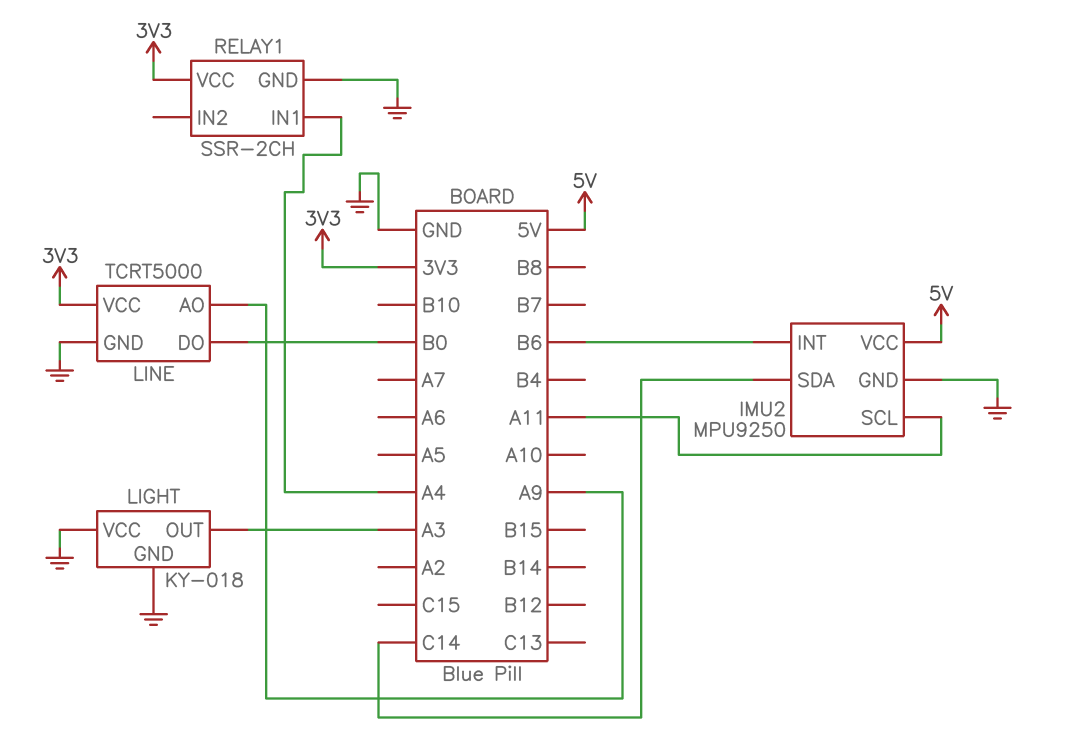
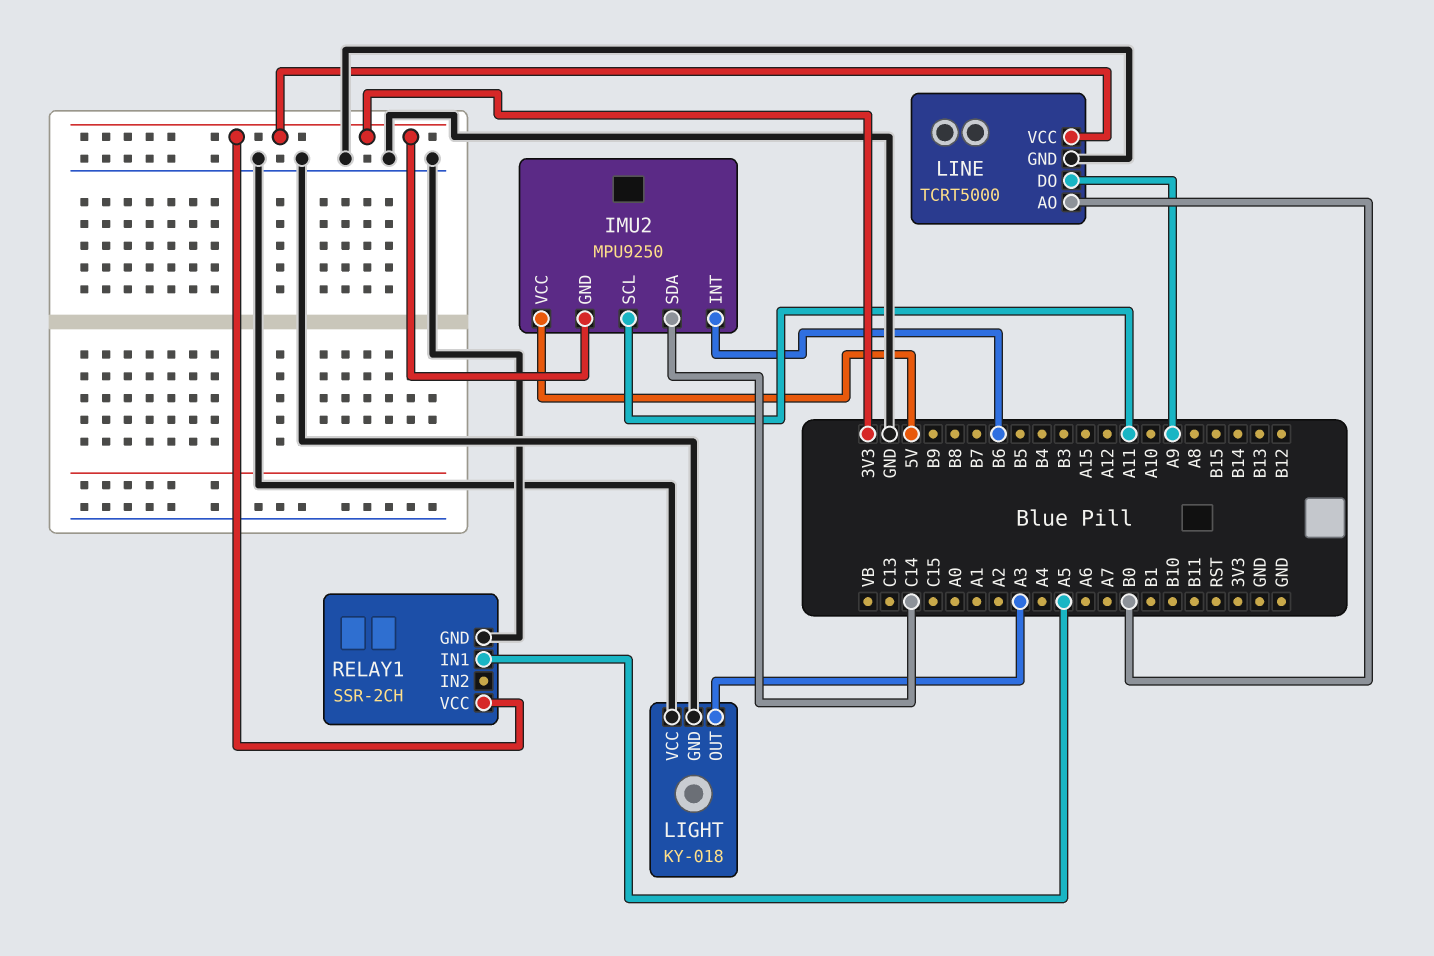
IMU2 pin GND: GND -> 3V3
LINE pin AO: A9 -> B0
LINE pin DO: B0 -> A9
RELAY1 pin IN1: A4 -> A5

